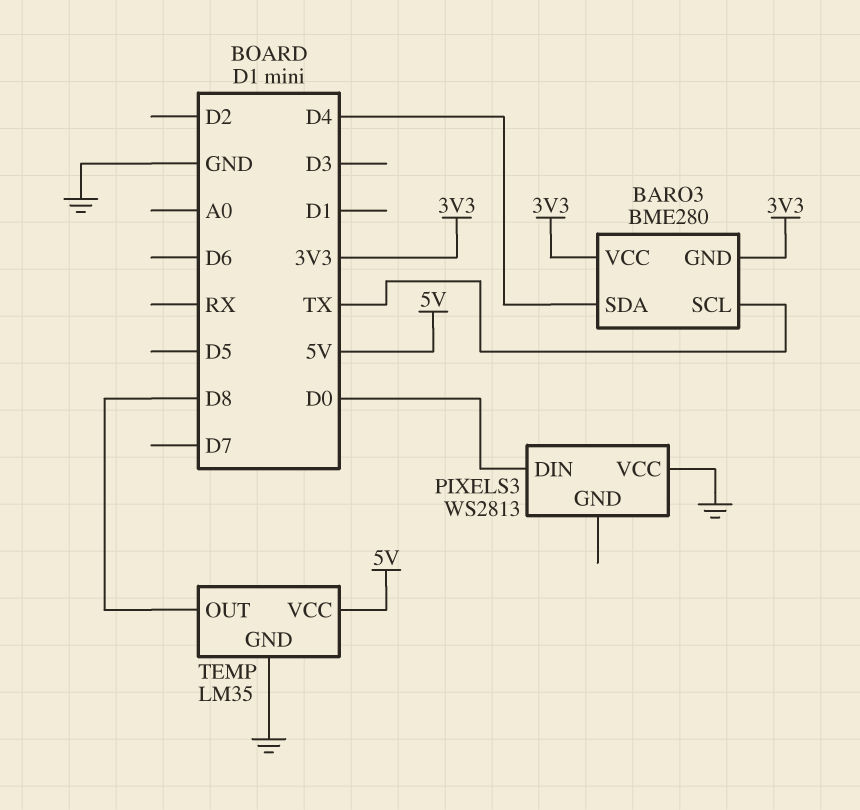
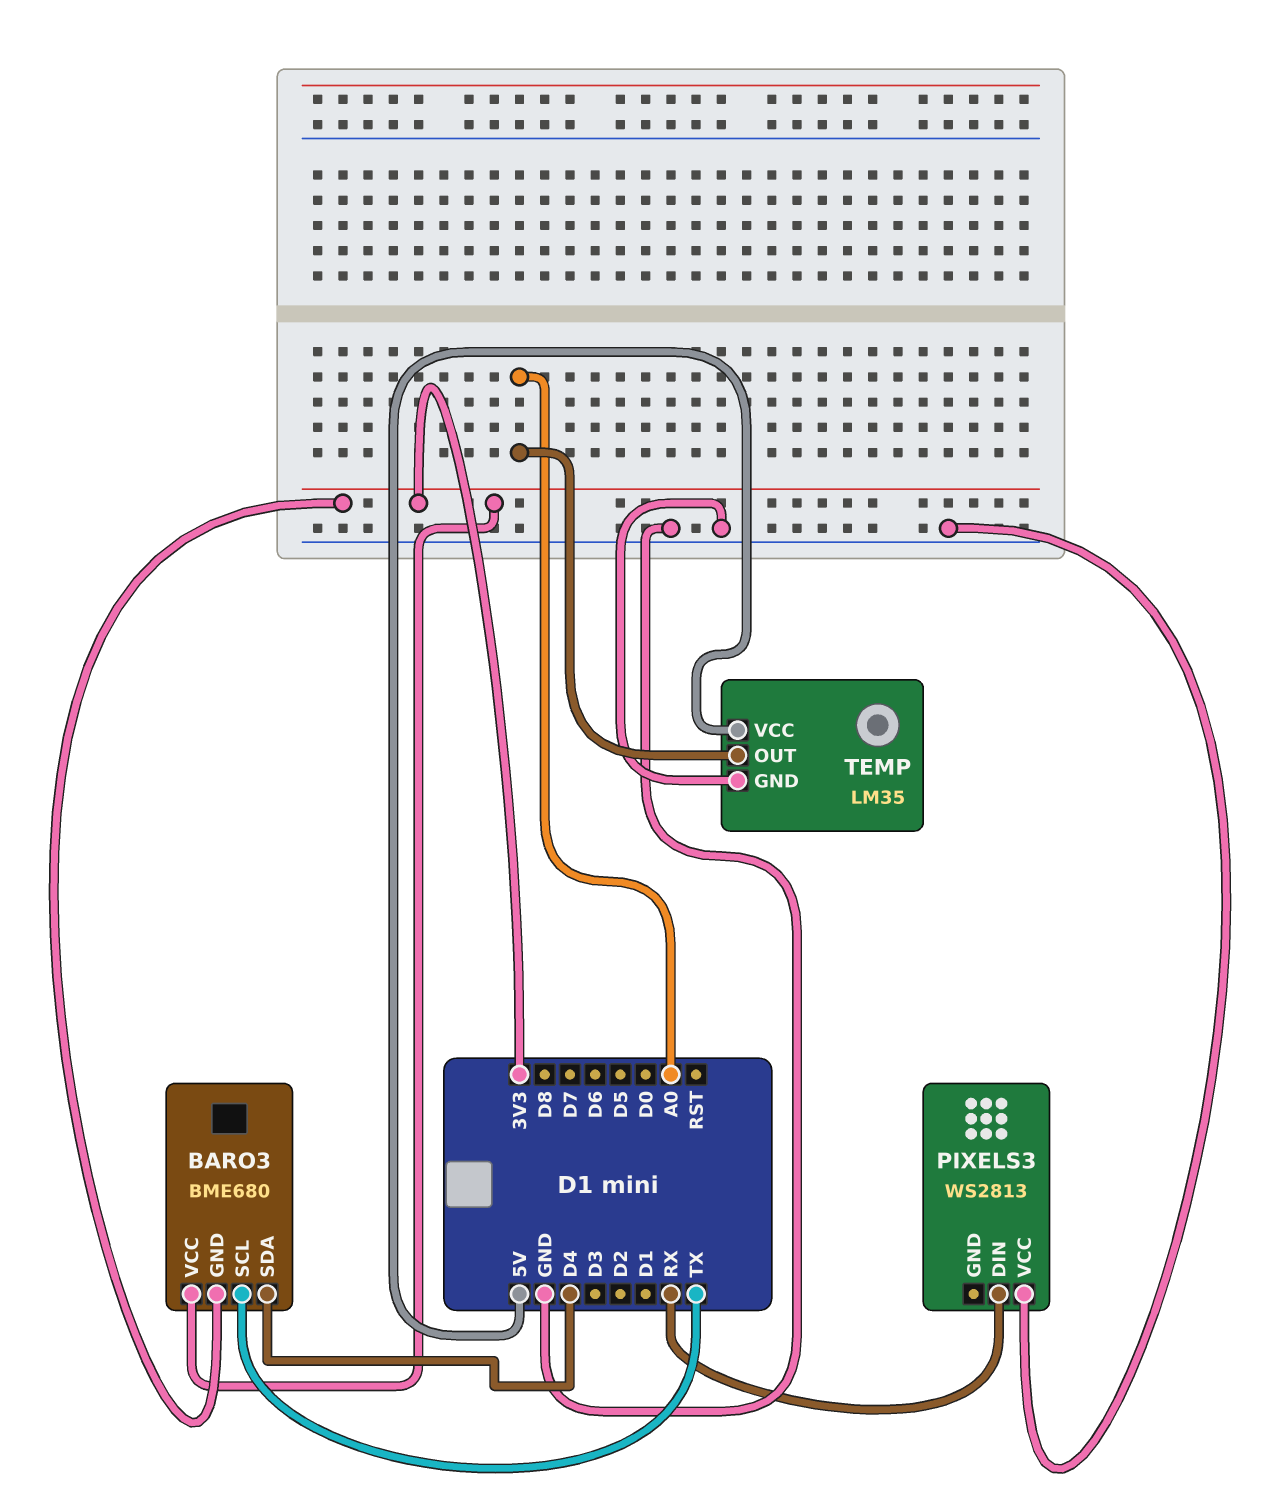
BARO3: BME280 -> BME680
PIXELS3 pin DIN: D0 -> RX
TEMP pin OUT: D8 -> A0

